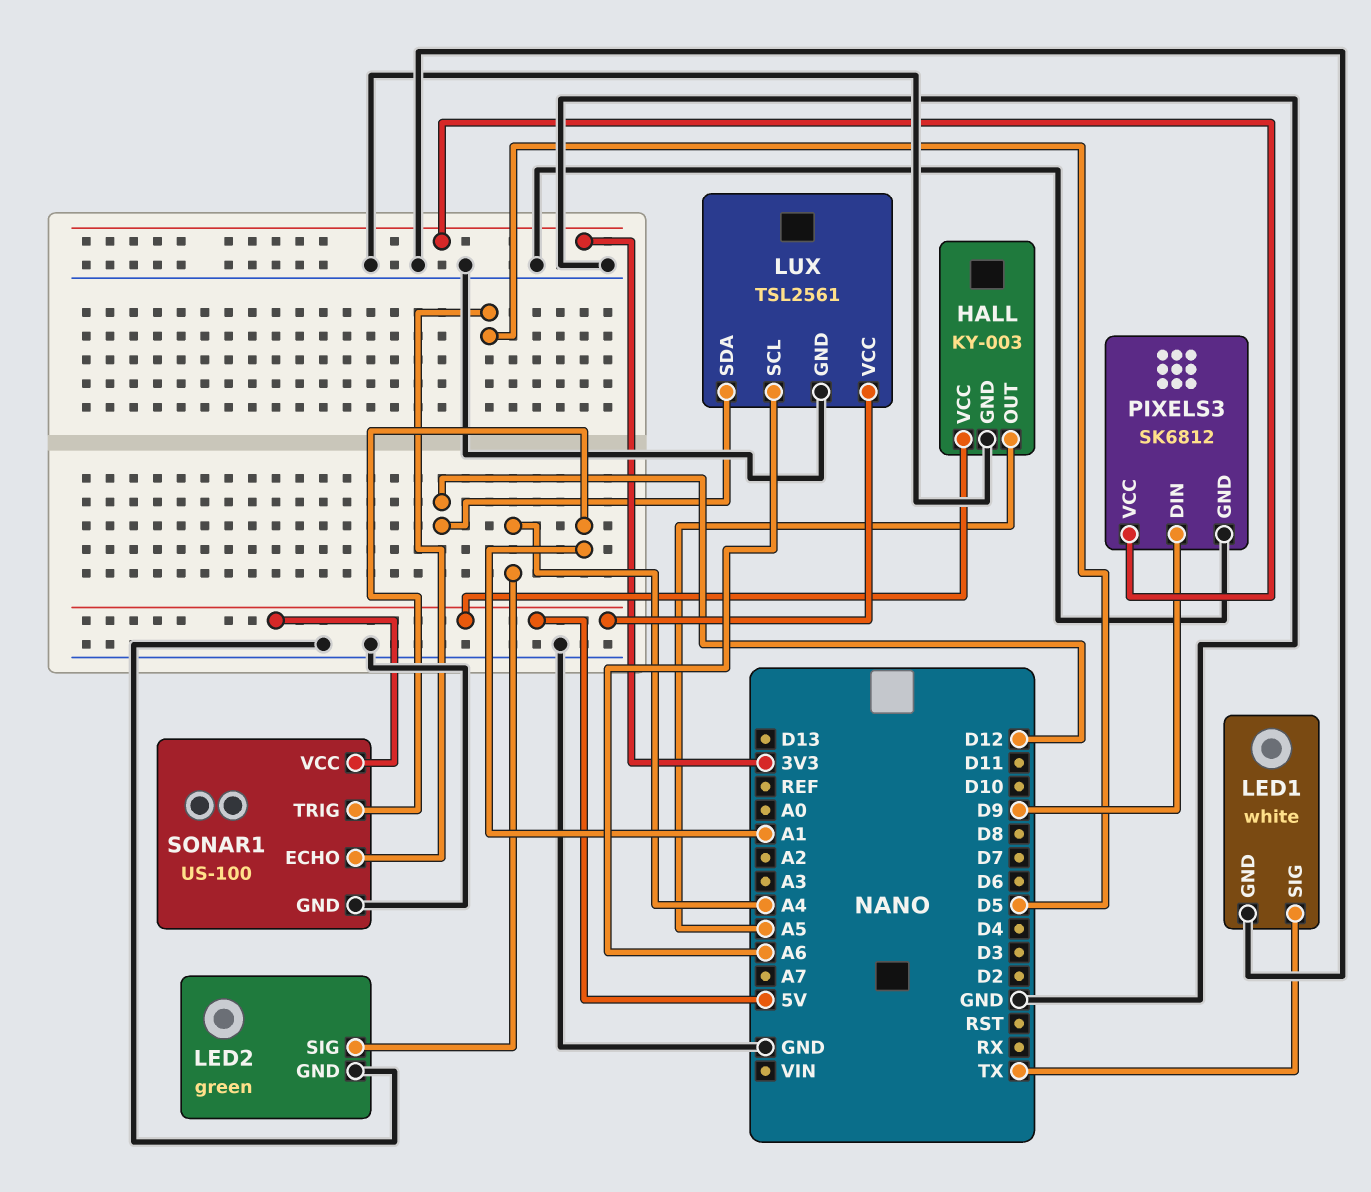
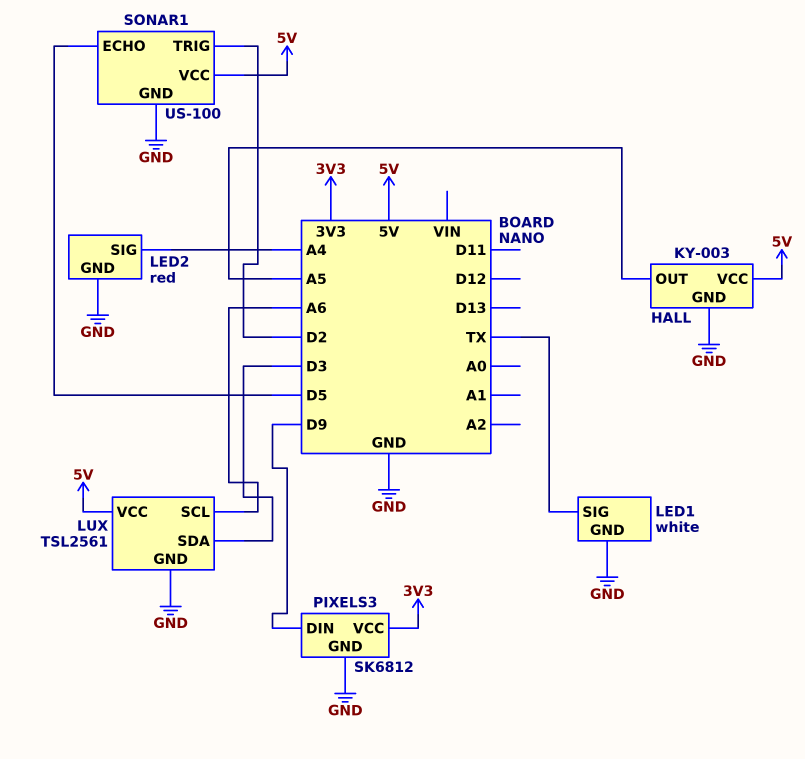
LED2: green -> red
LUX pin SDA: D12 -> D3
SONAR1 pin TRIG: A1 -> D2

